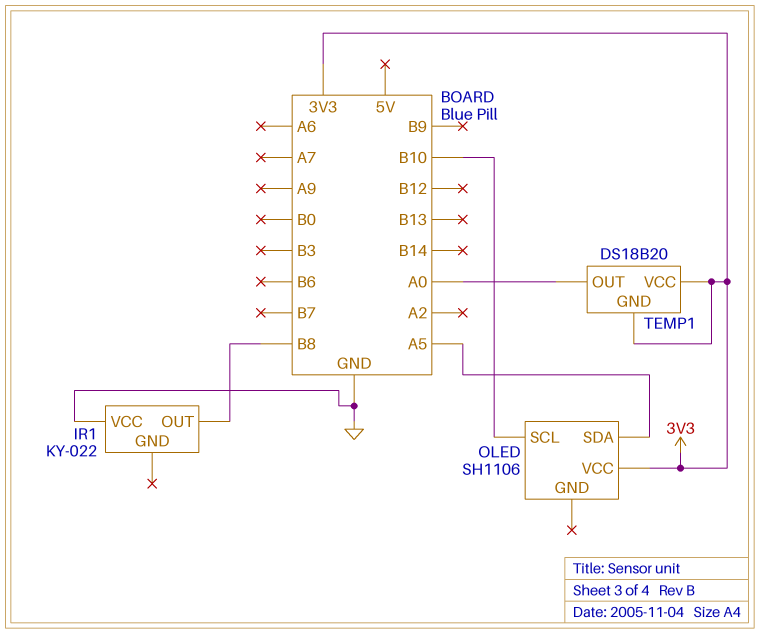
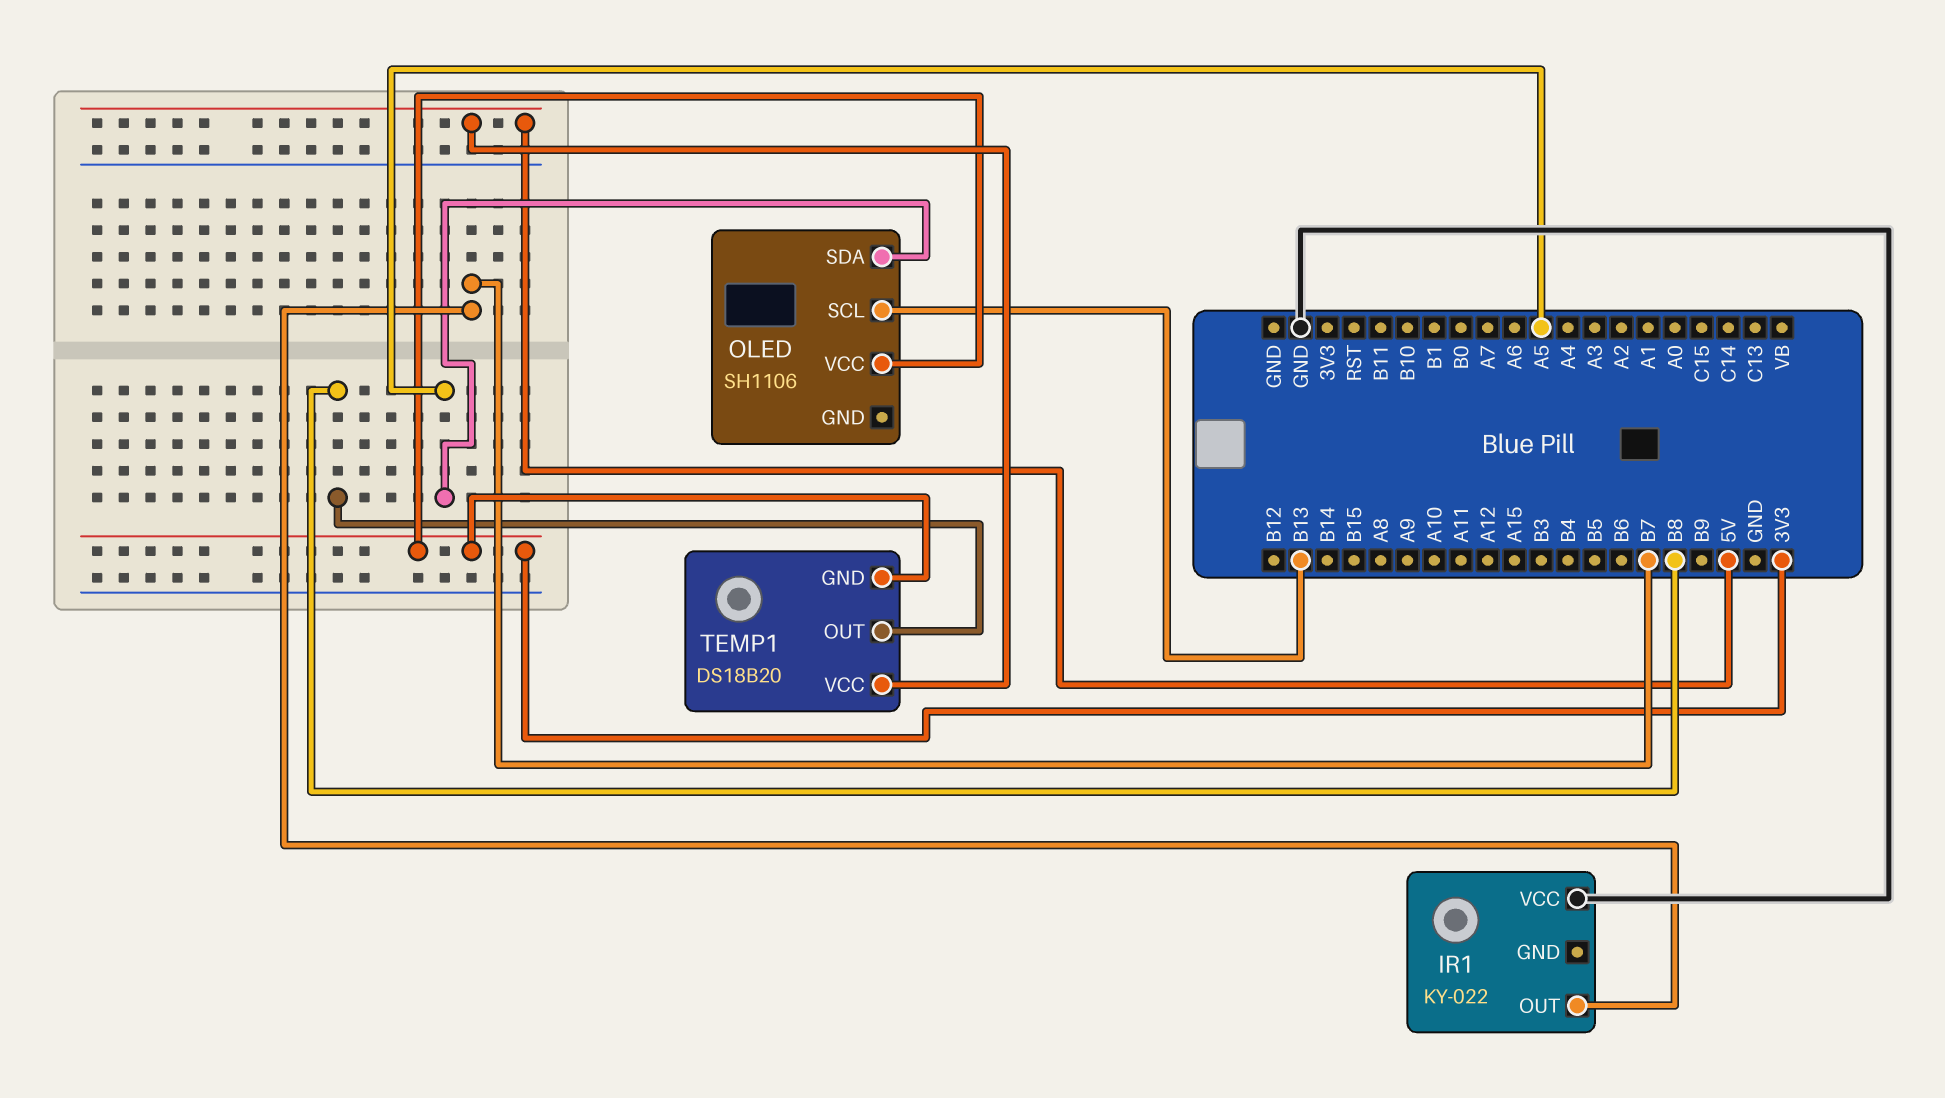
IR1 pin OUT: B8 -> B7
OLED pin SCL: B10 -> B13
TEMP1 pin OUT: A0 -> B8
TEMP1 pin VCC: 3V3 -> 5V

